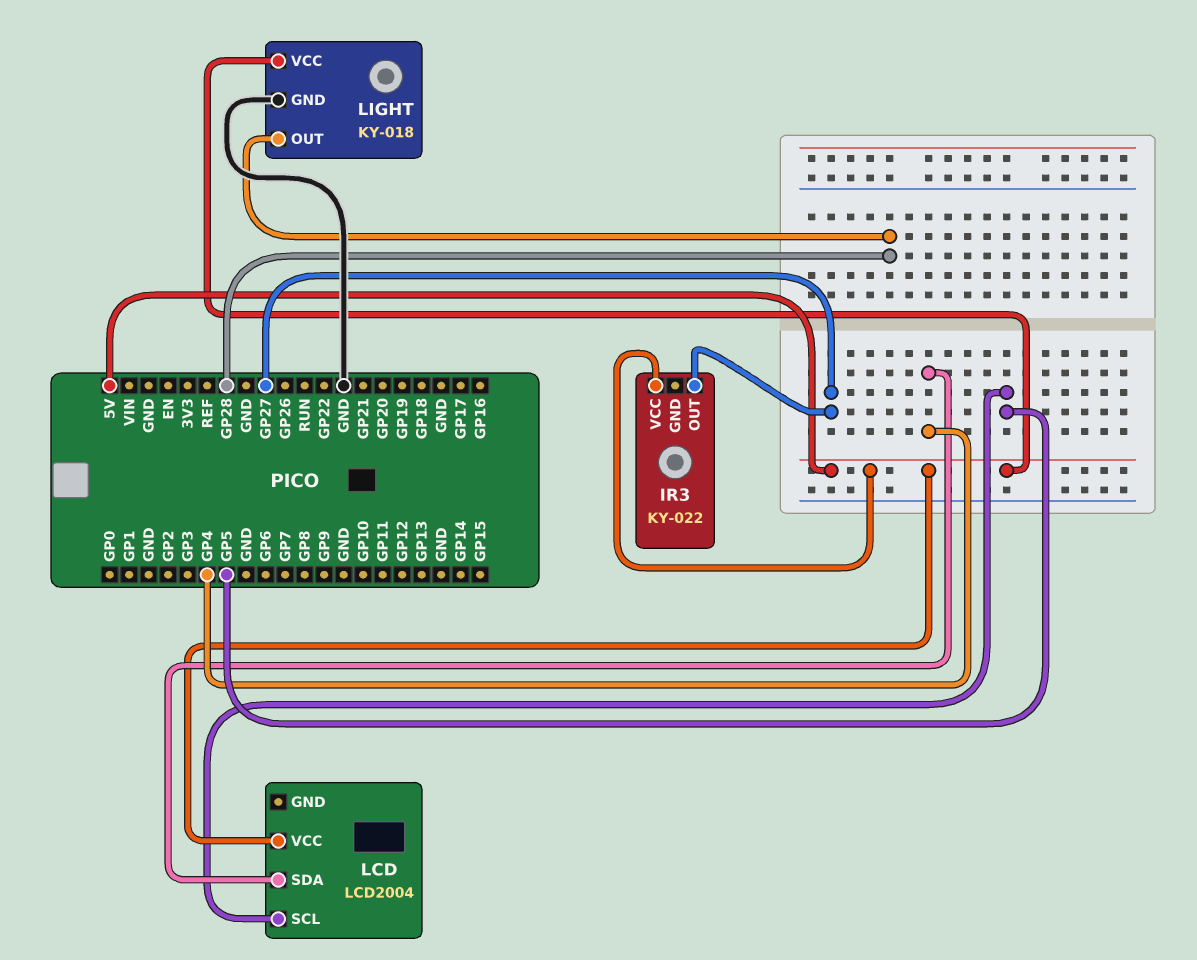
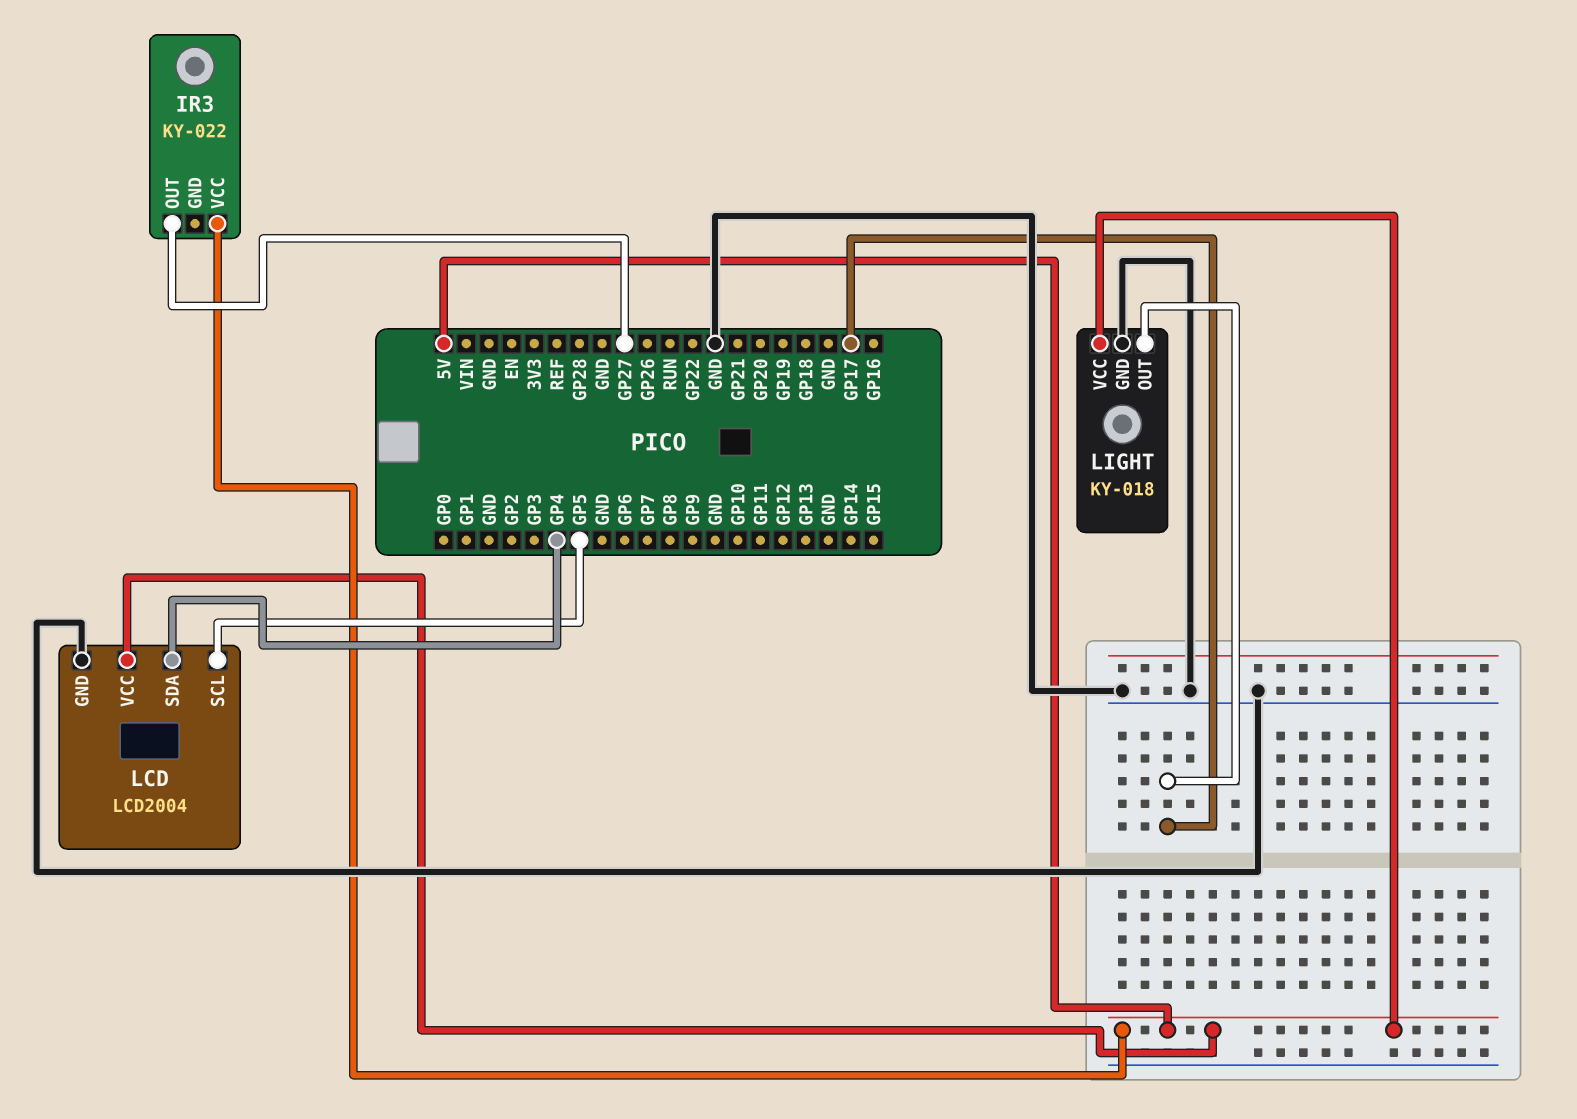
LCD pin GND: none -> GND
LIGHT pin OUT: GP28 -> GP17

